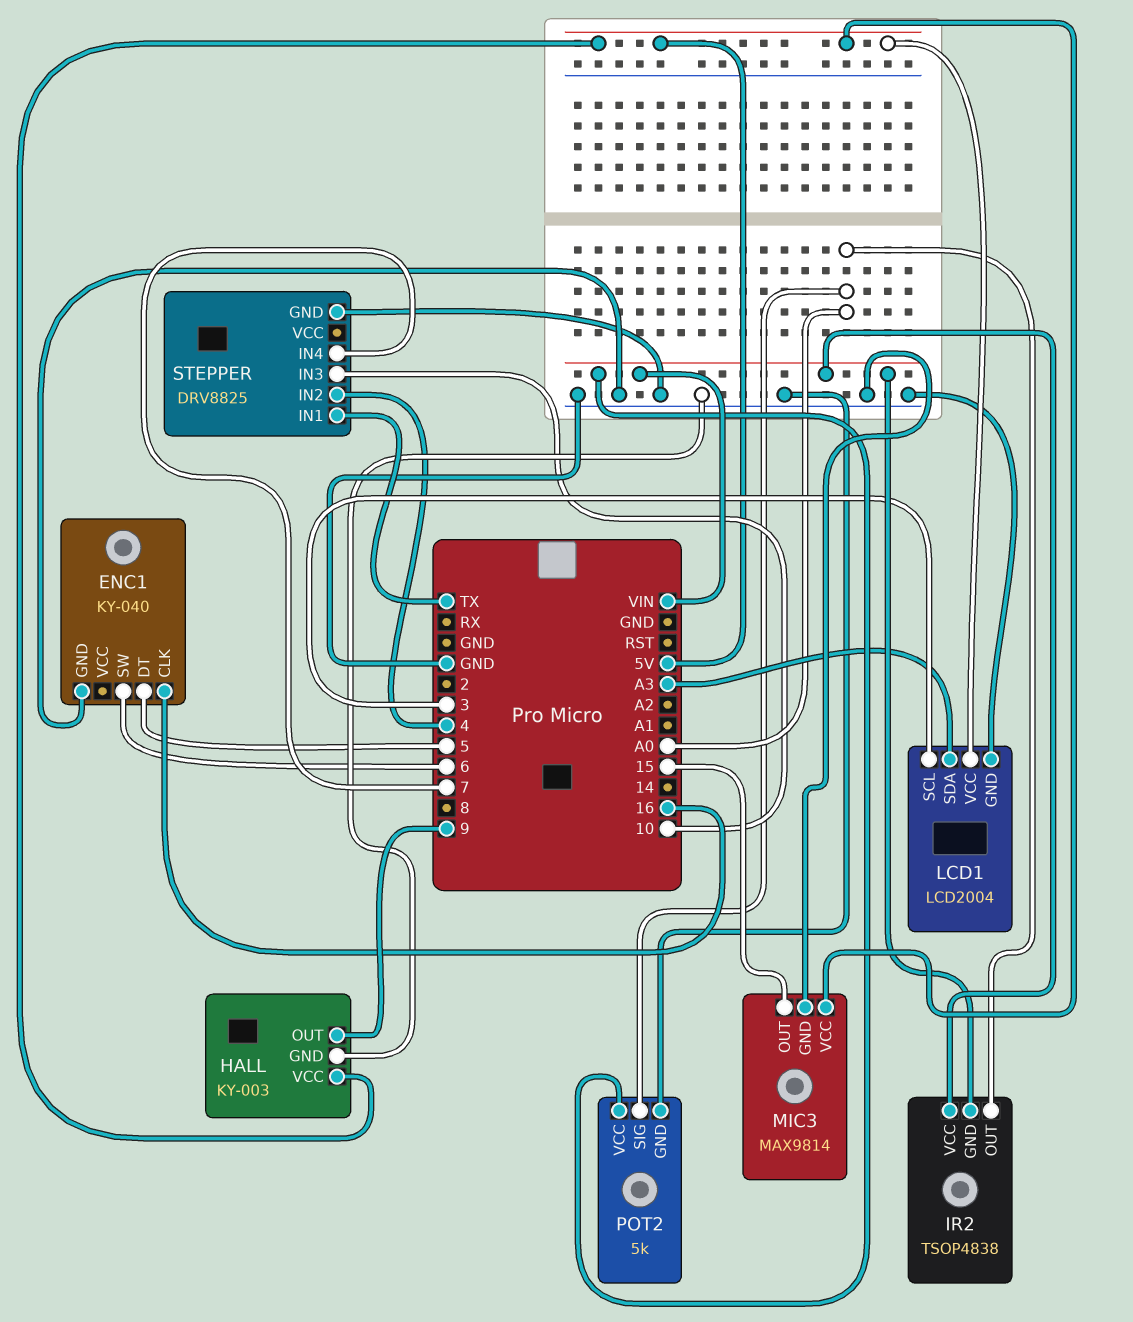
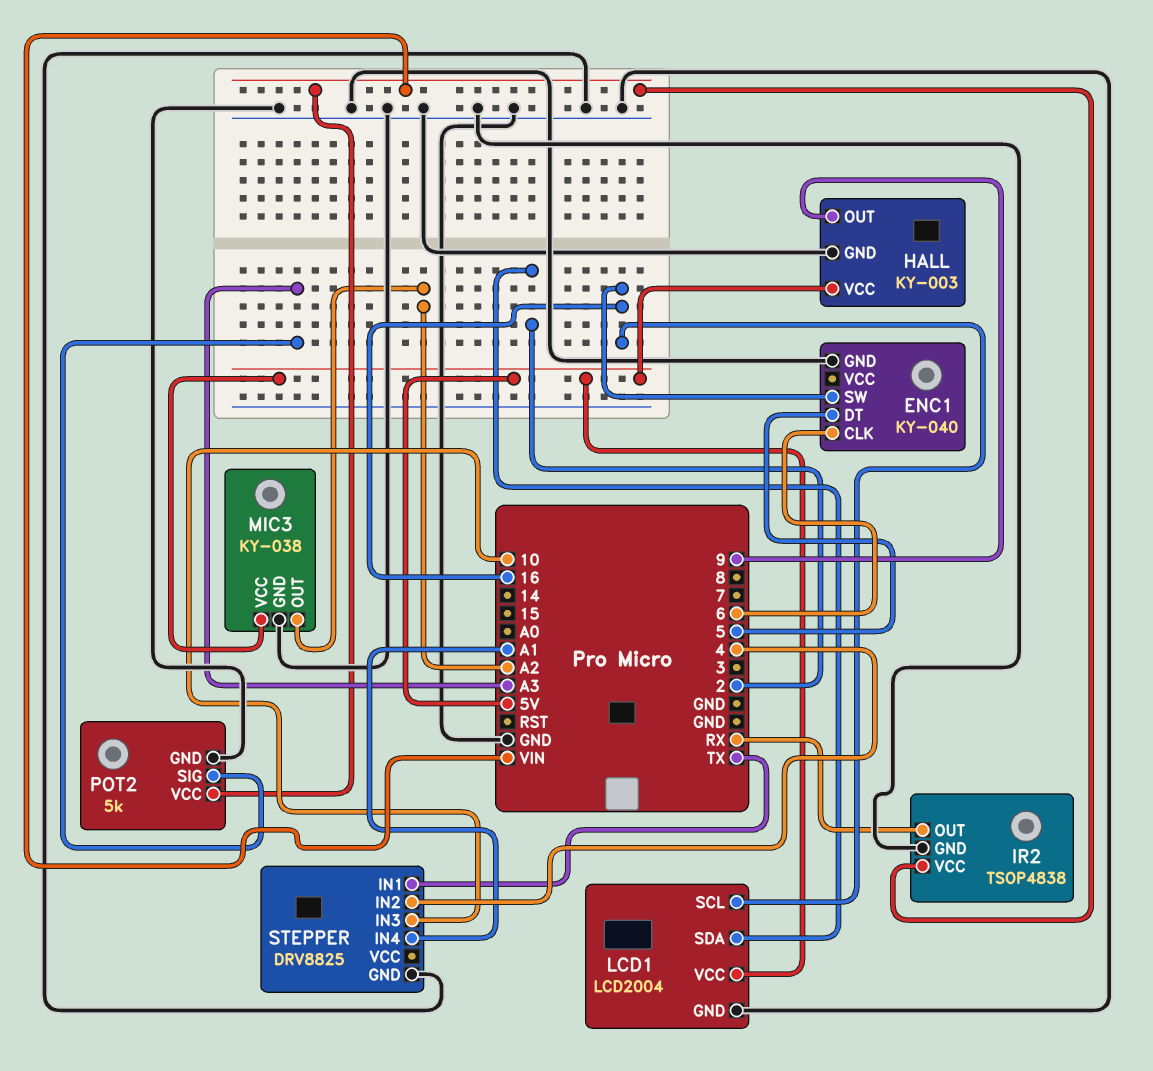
ENC1 pin CLK: 16 -> 6
ENC1 pin SW: 6 -> 16
IR2 pin GND: VIN -> GND
IR2 pin OUT: A0 -> RX
LCD1 pin SCL: 3 -> 16
LCD1 pin SDA: A3 -> 2
MIC3: MAX9814 -> KY-038
MIC3 pin OUT: 15 -> A2
POT2 pin SIG: A0 -> A3
STEPPER pin IN4: 7 -> A1

